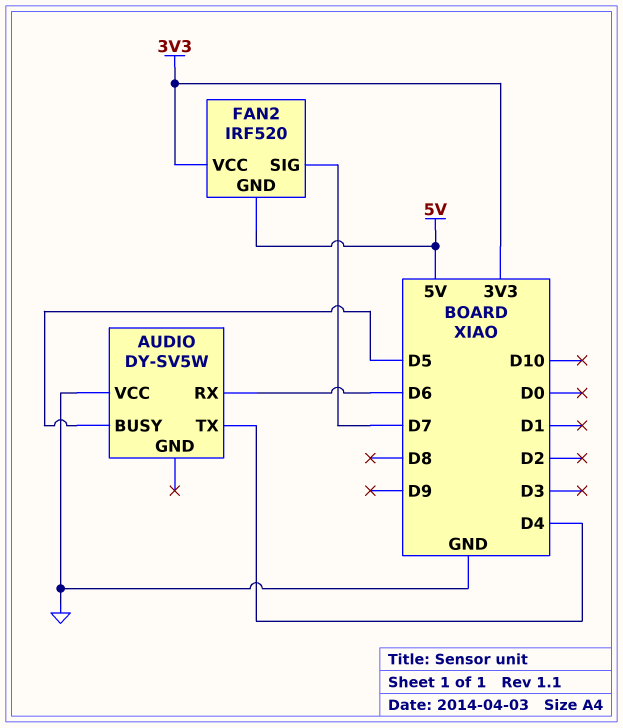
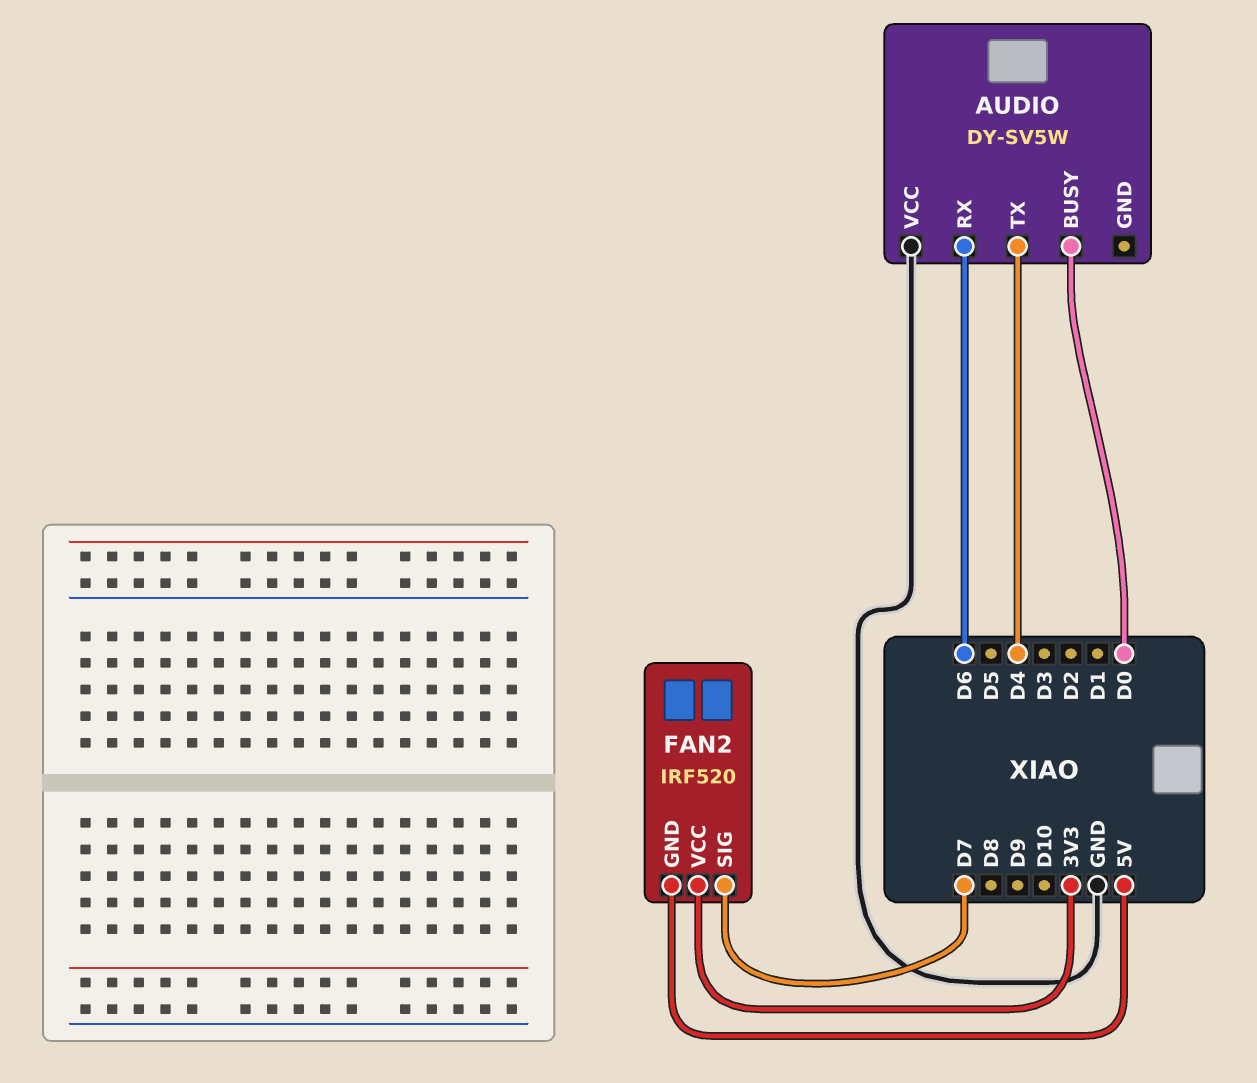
AUDIO pin BUSY: D5 -> D0

